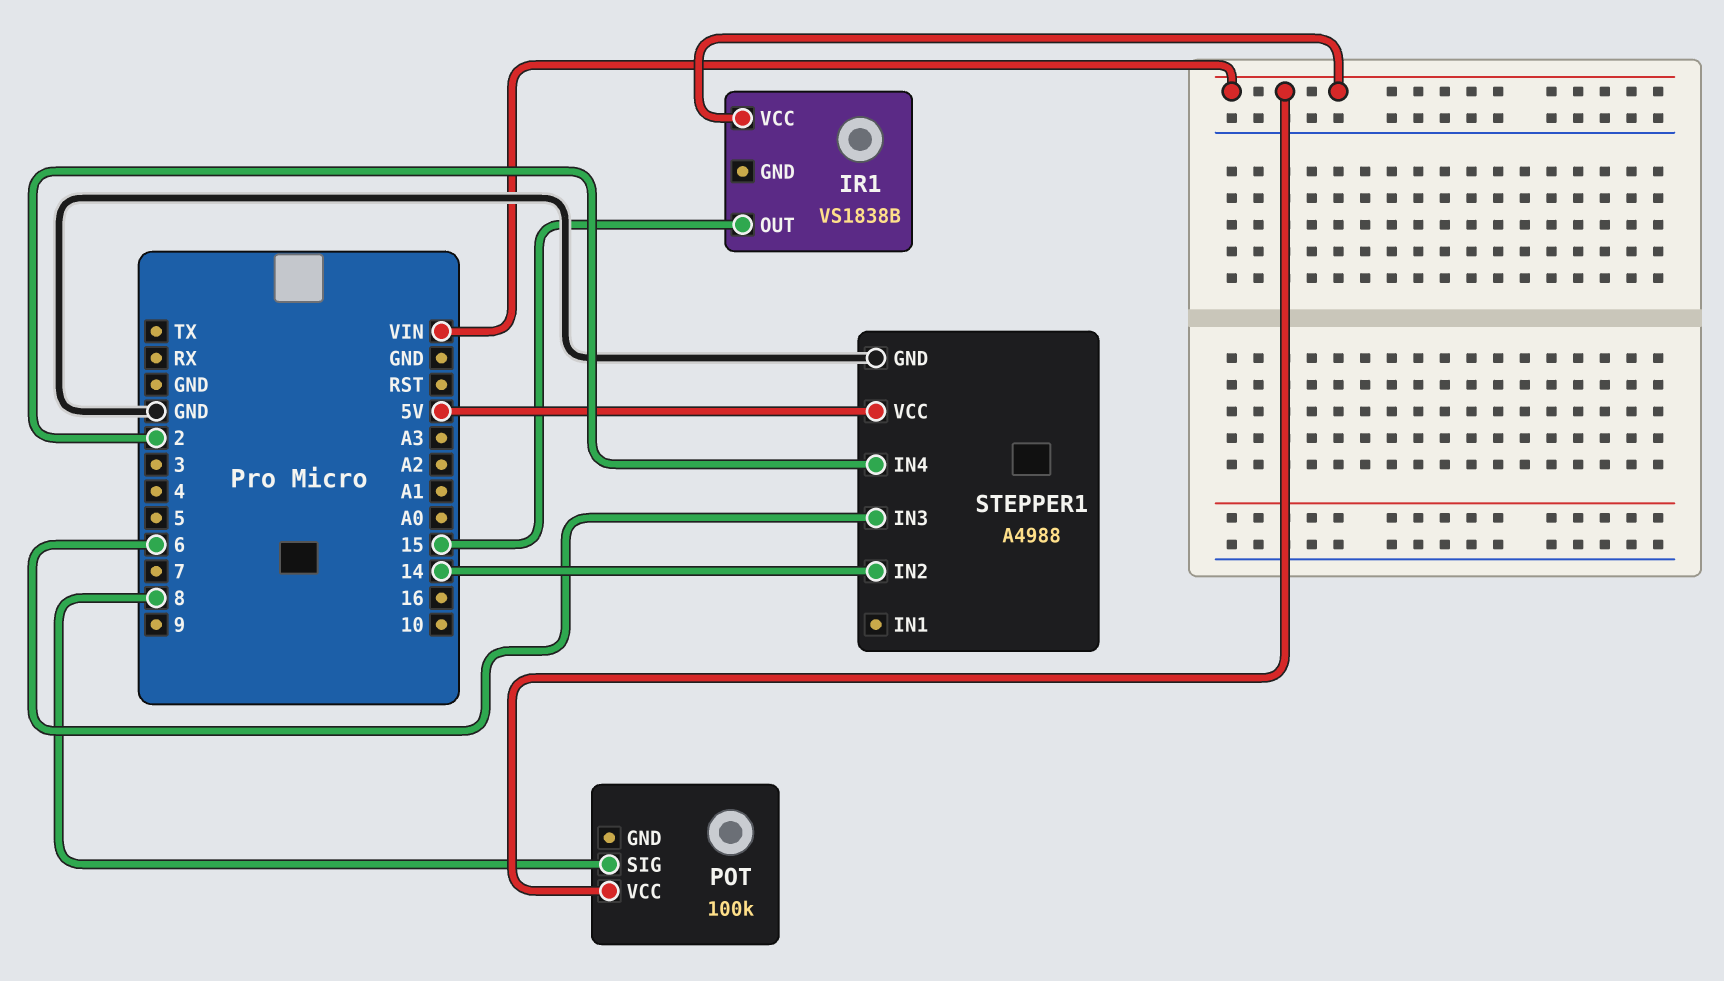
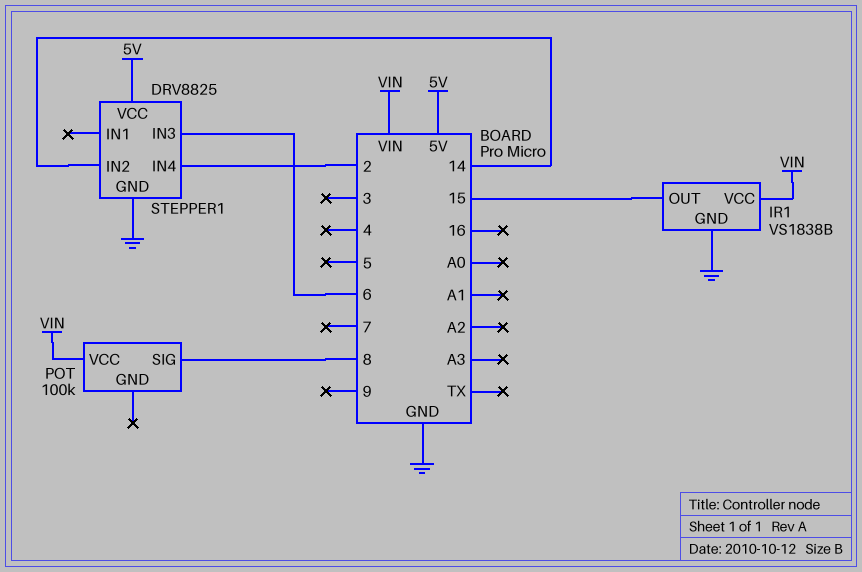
IR1 pin GND: none -> GND
STEPPER1: A4988 -> DRV8825

